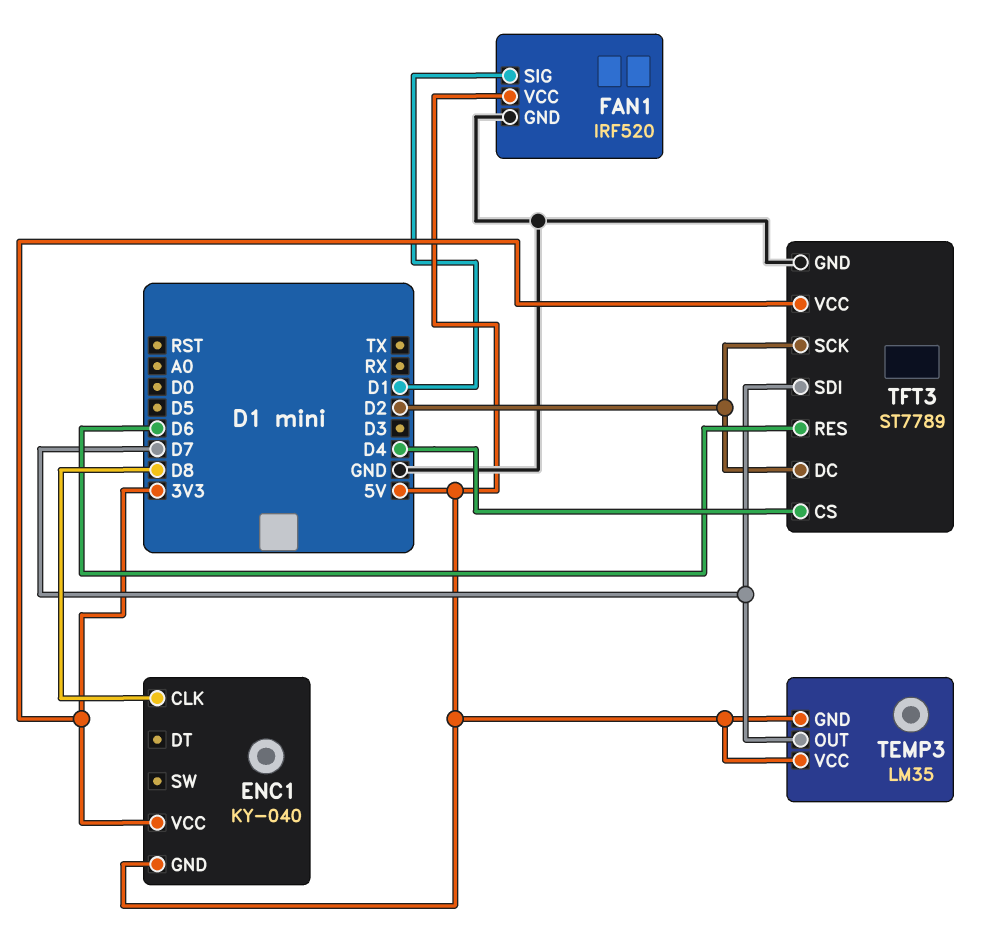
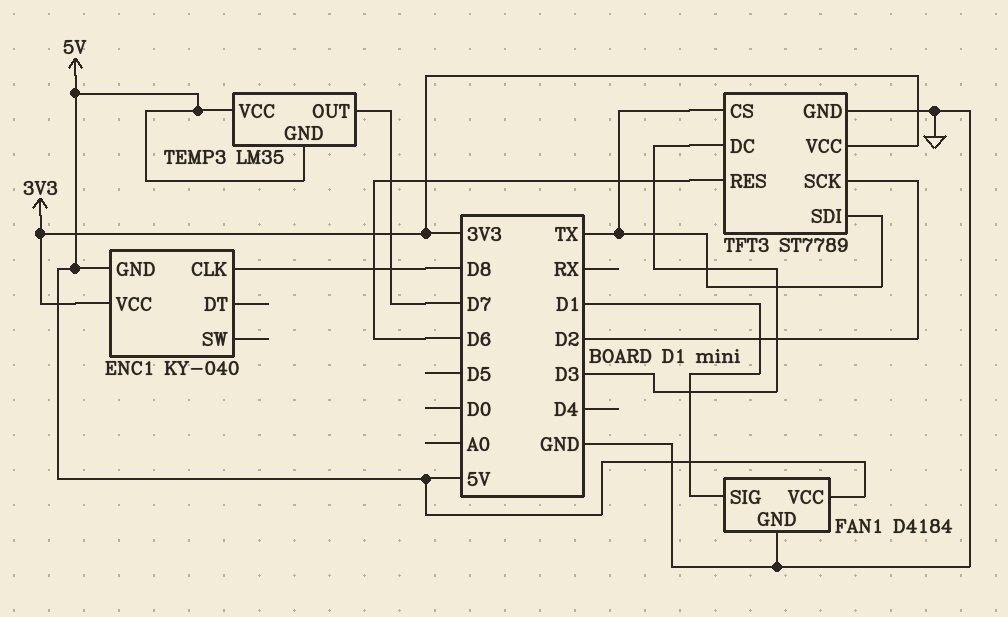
FAN1: IRF520 -> D4184
TFT3 pin CS: D4 -> TX
TFT3 pin DC: D2 -> D3
TFT3 pin SDI: D7 -> TX

